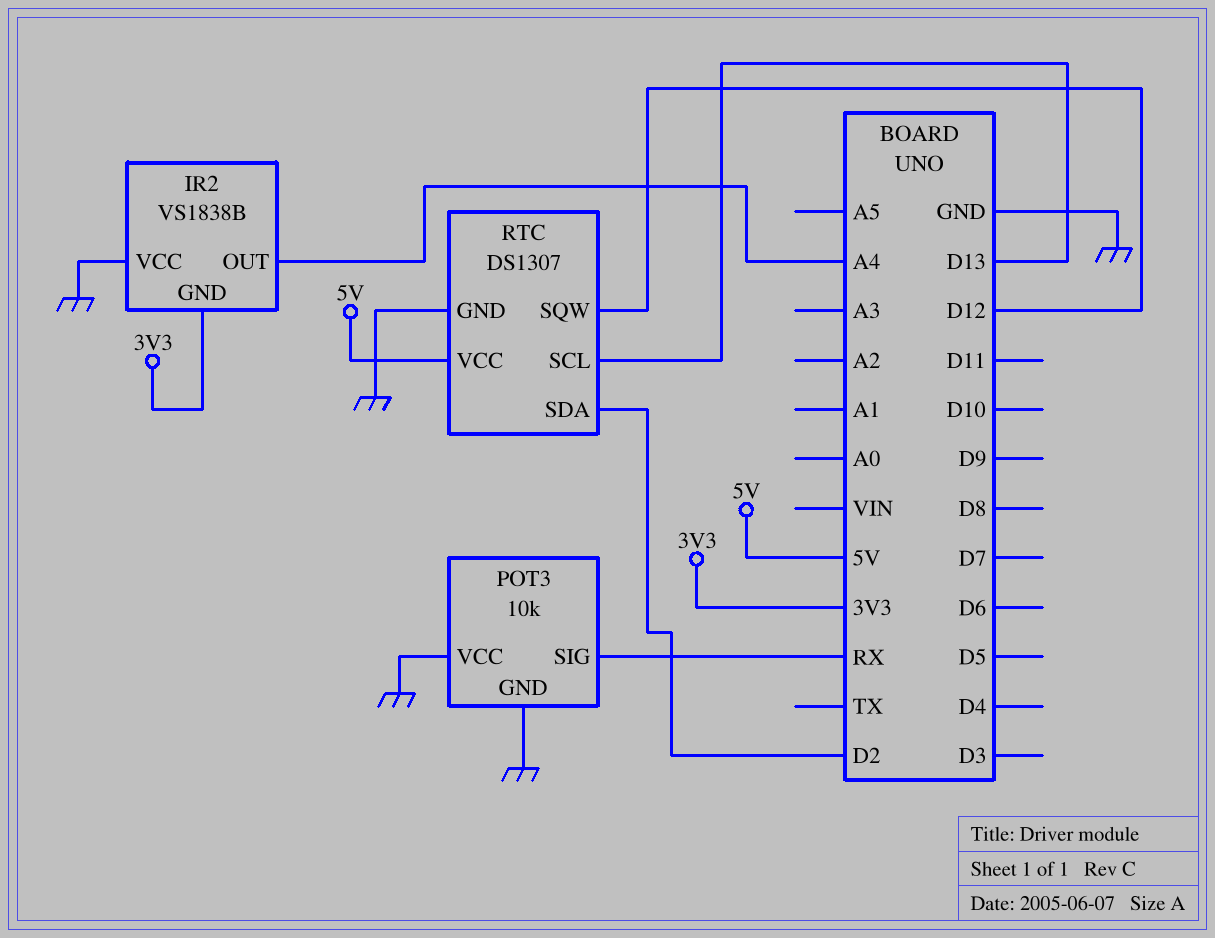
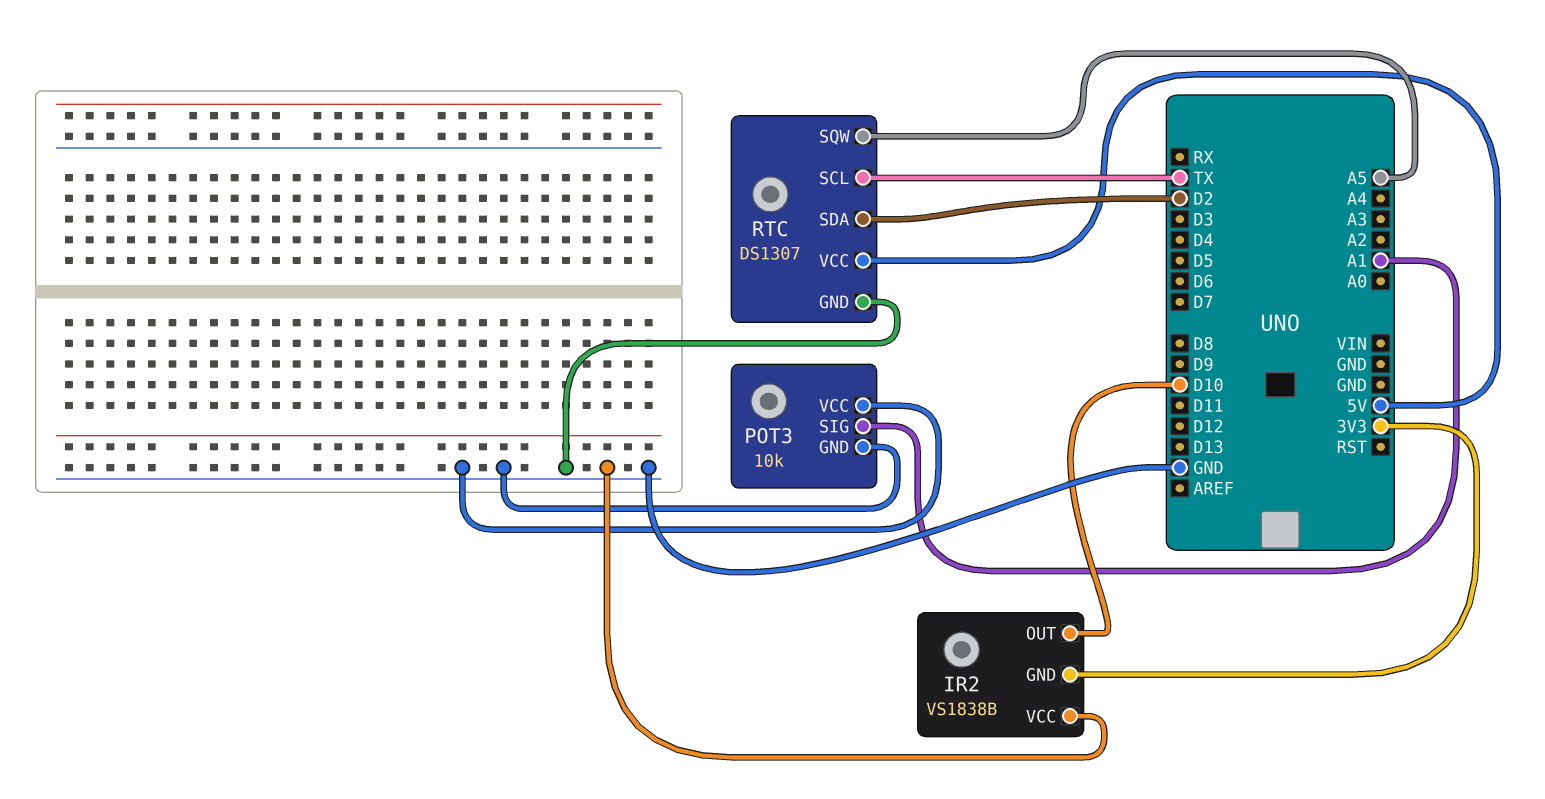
IR2 pin OUT: A4 -> D10
POT3 pin SIG: RX -> A1
RTC pin SCL: D13 -> TX
RTC pin SQW: D12 -> A5

